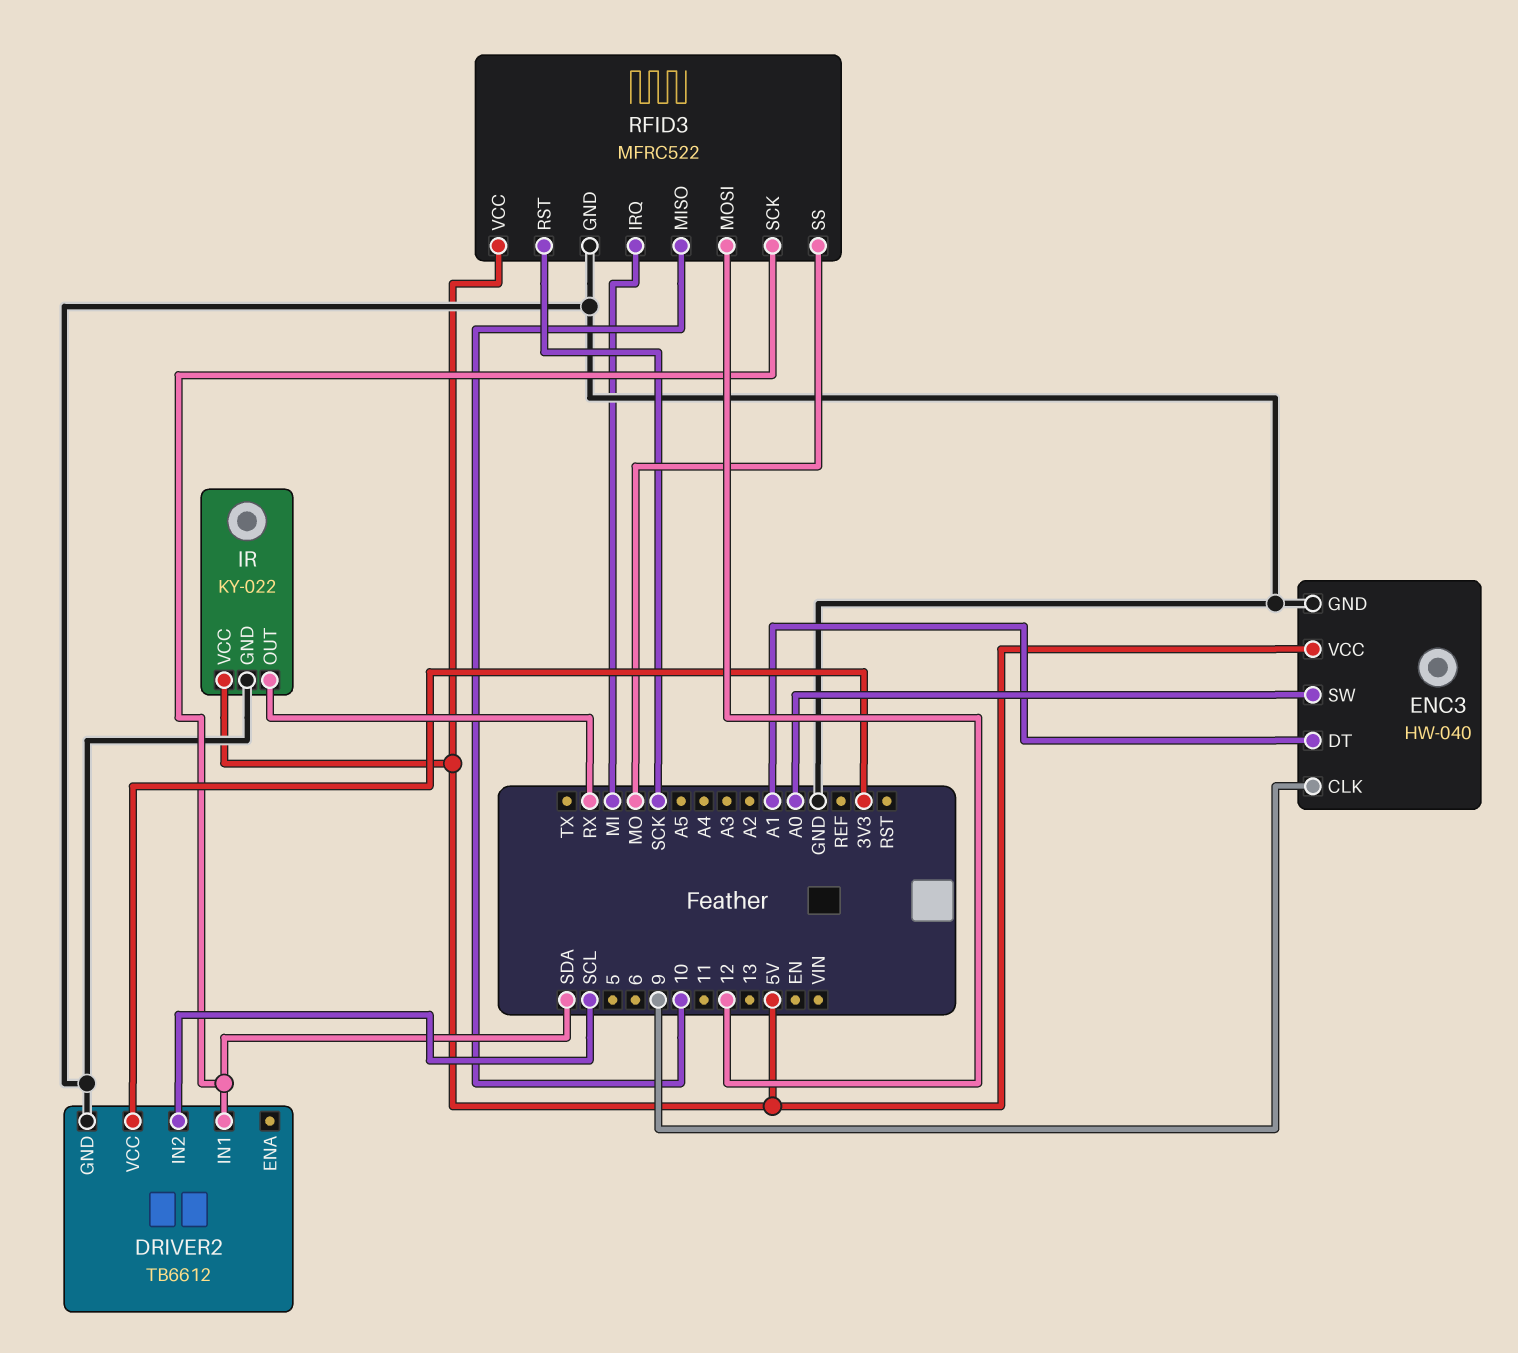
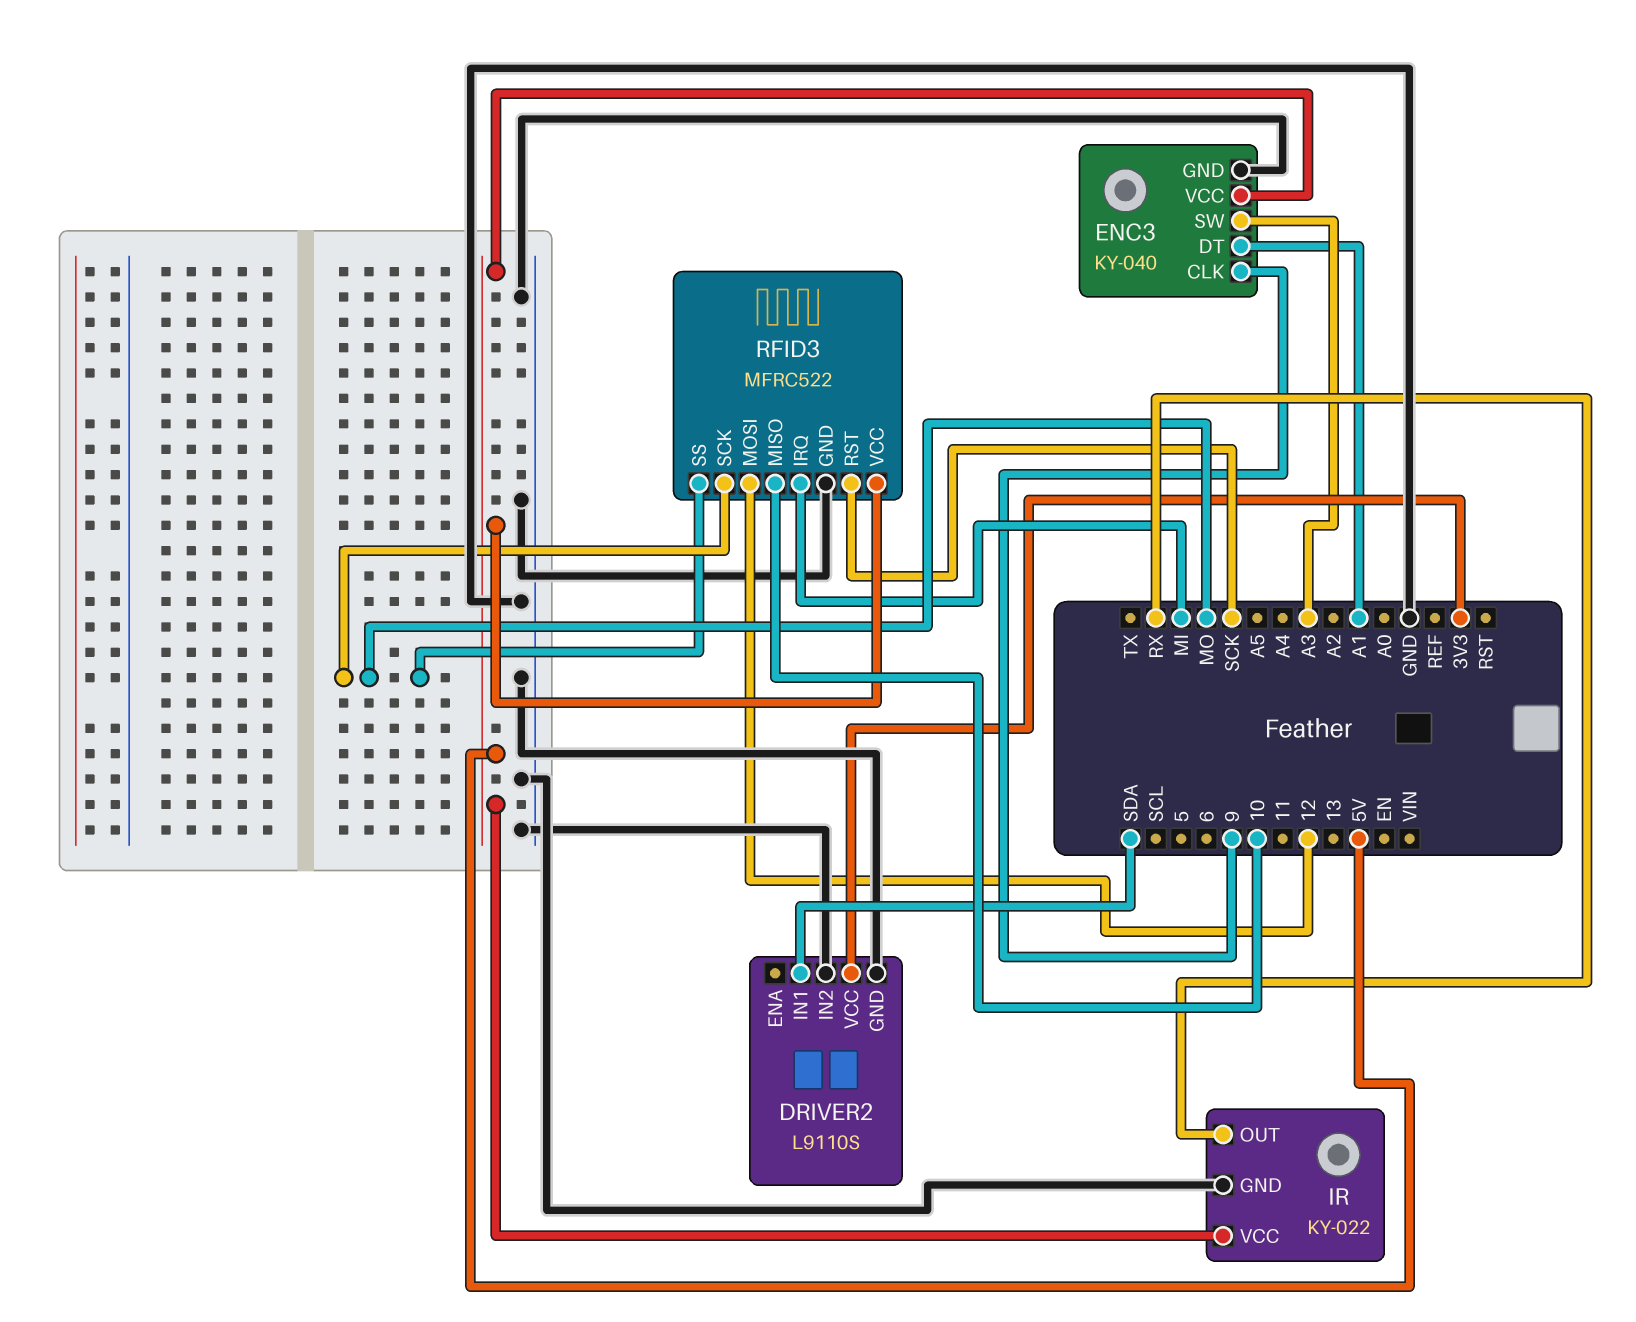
DRIVER2: TB6612 -> L9110S
DRIVER2 pin IN2: SCL -> GND
ENC3: HW-040 -> KY-040
ENC3 pin SW: A0 -> A3
RFID3 pin SCK: SDA -> MO

